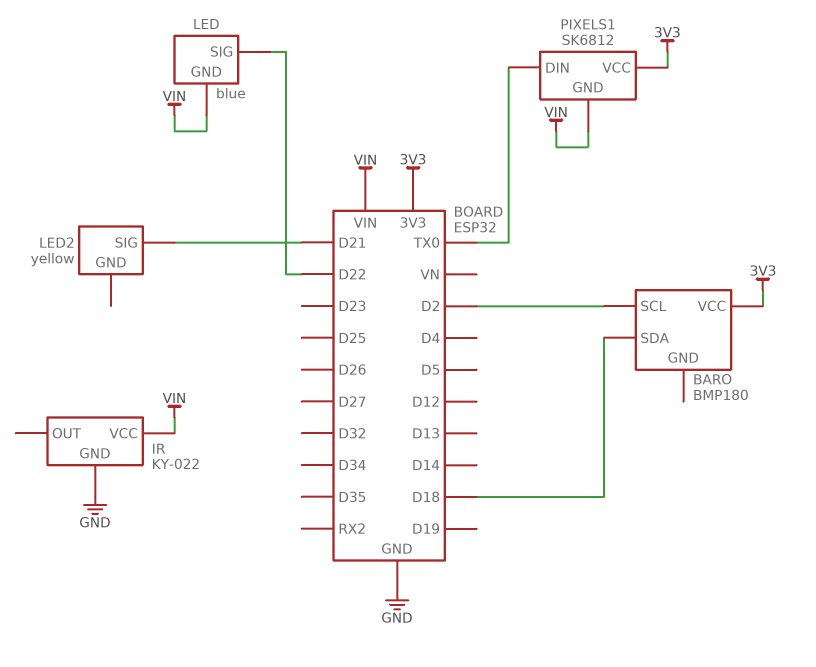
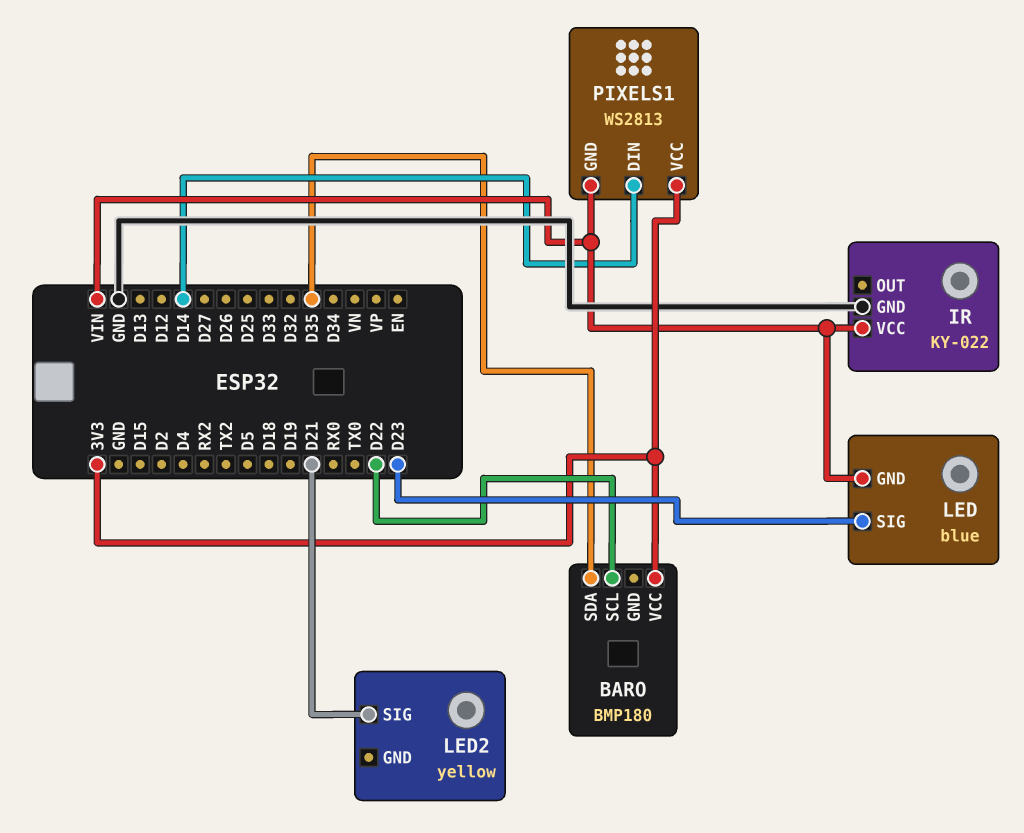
BARO pin SCL: D2 -> D22
BARO pin SDA: D18 -> D35
LED pin SIG: D22 -> D23
PIXELS1: SK6812 -> WS2813
PIXELS1 pin DIN: TX0 -> D14

